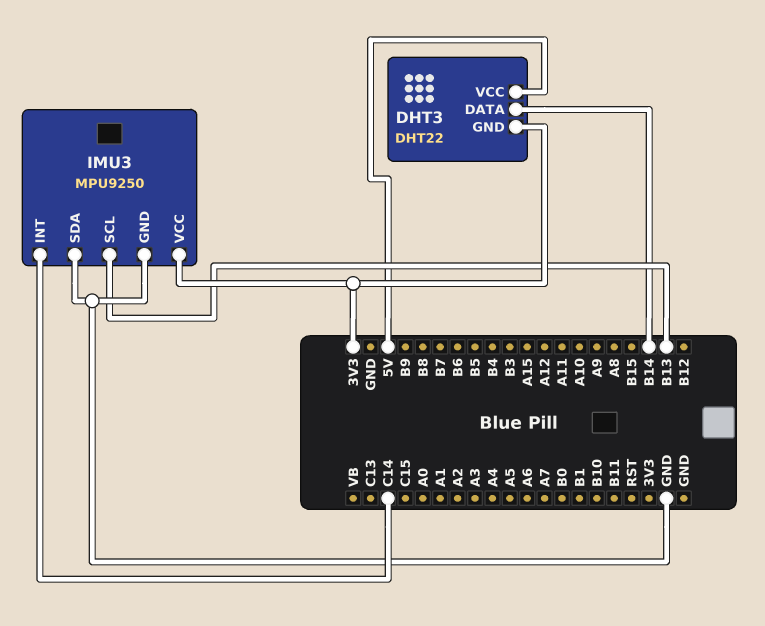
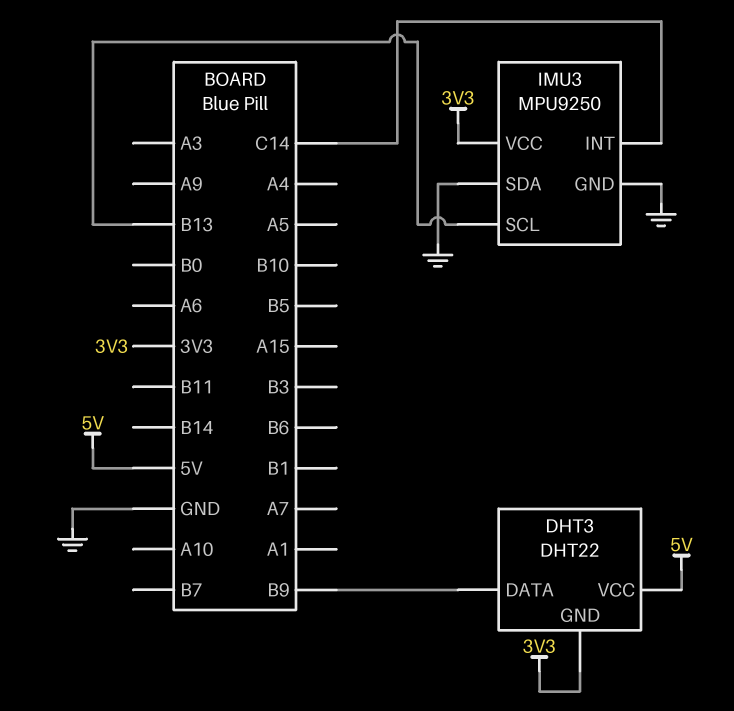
DHT3 pin DATA: B14 -> B9

